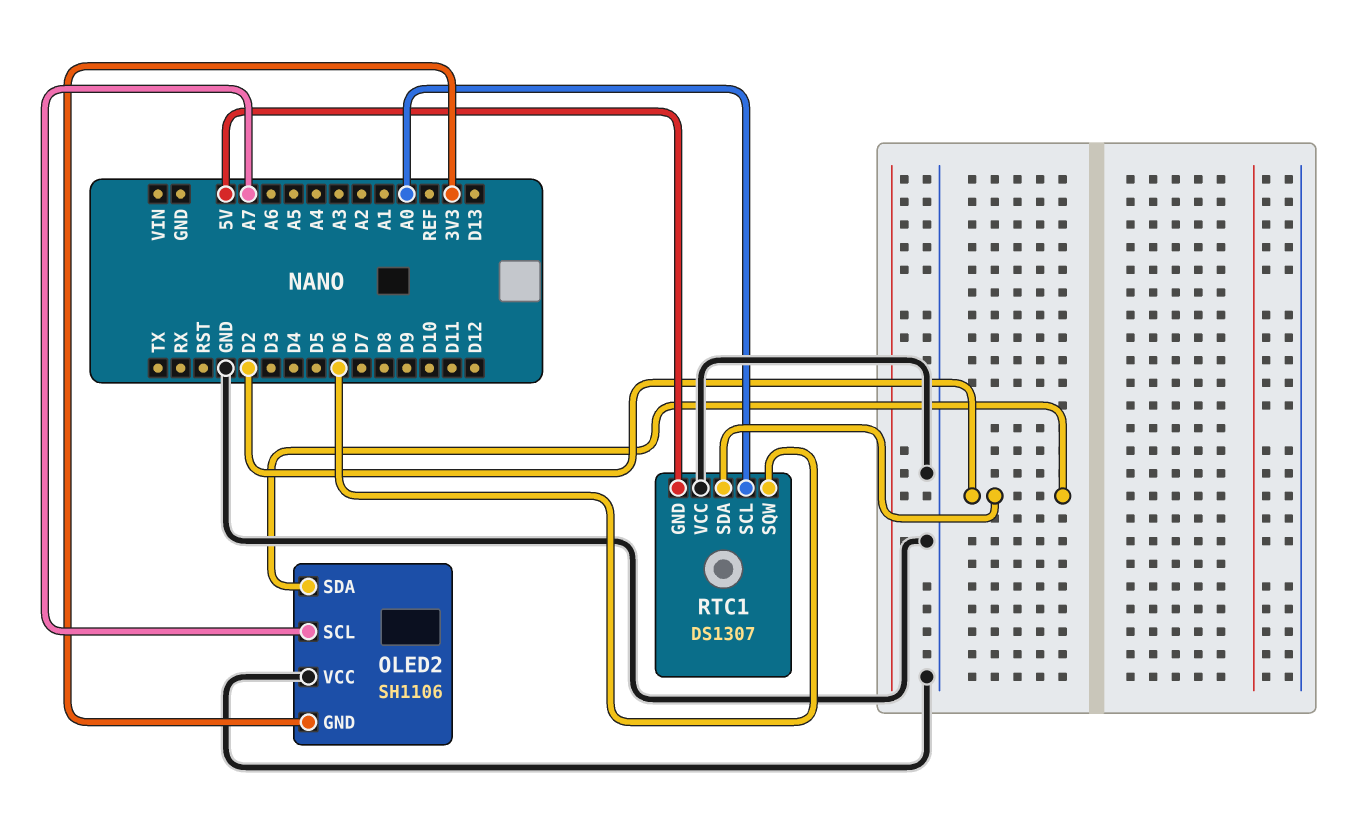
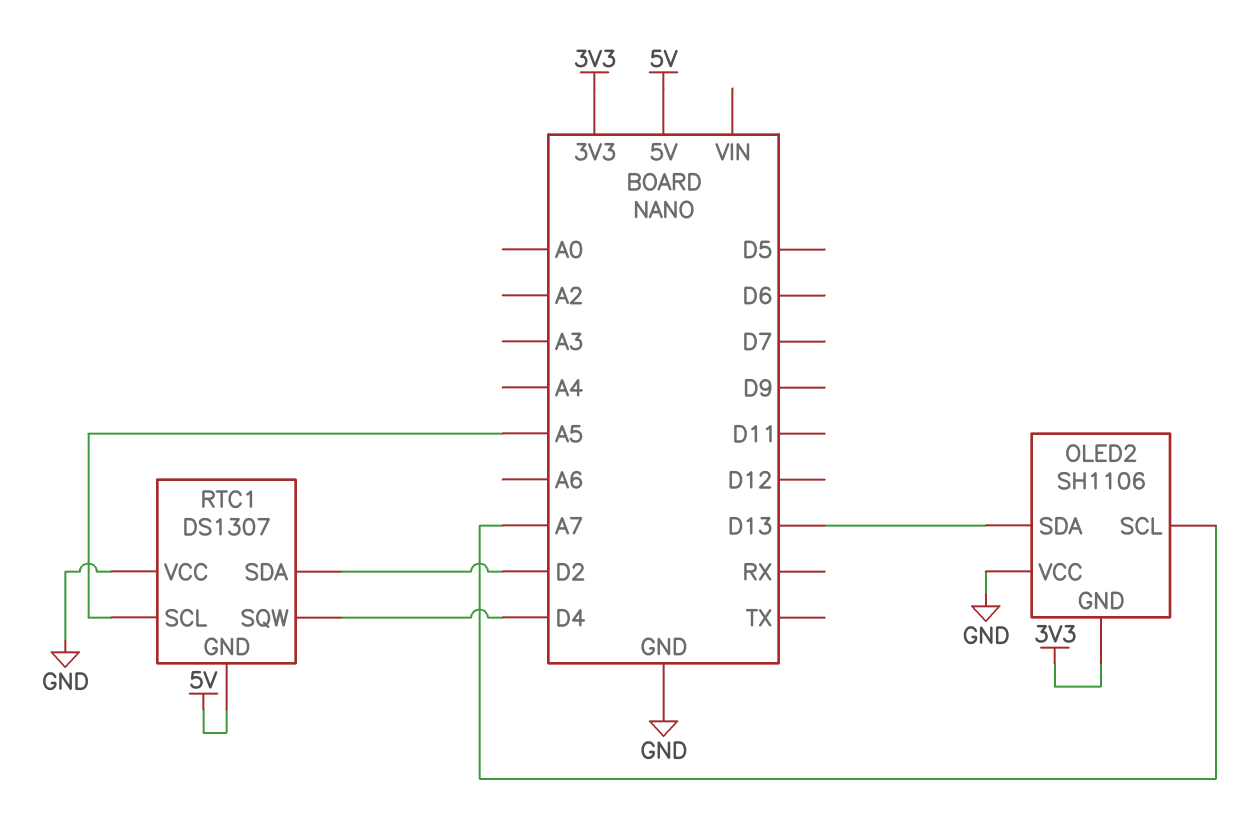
OLED2 pin SDA: D2 -> D13
RTC1 pin SCL: A0 -> A5
RTC1 pin SQW: D6 -> D4

